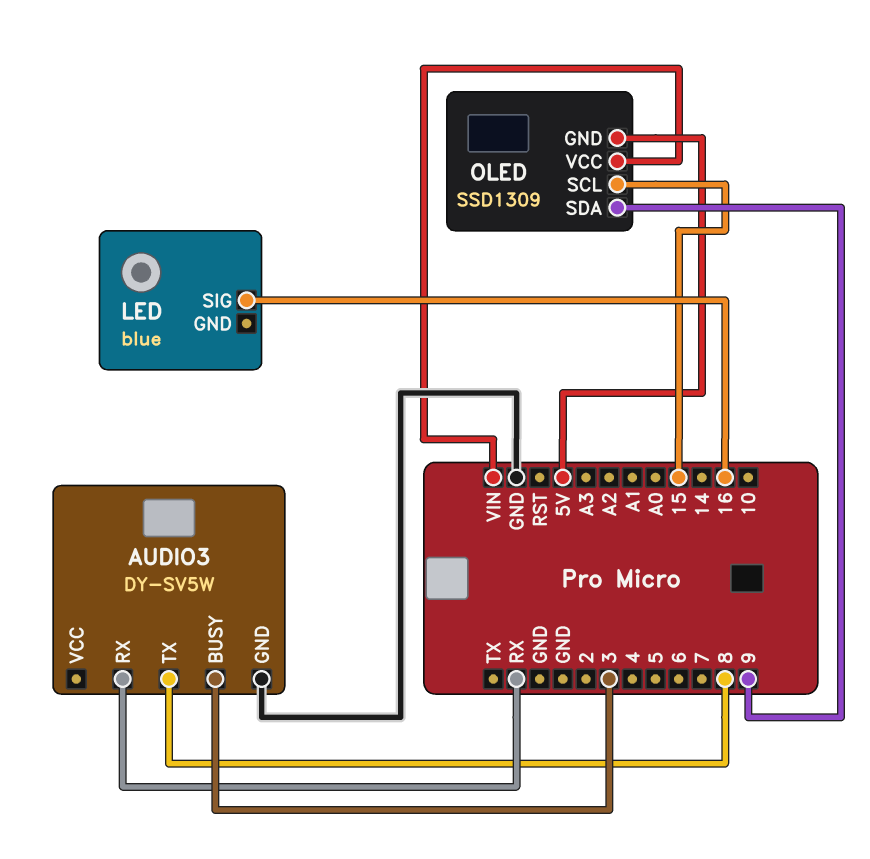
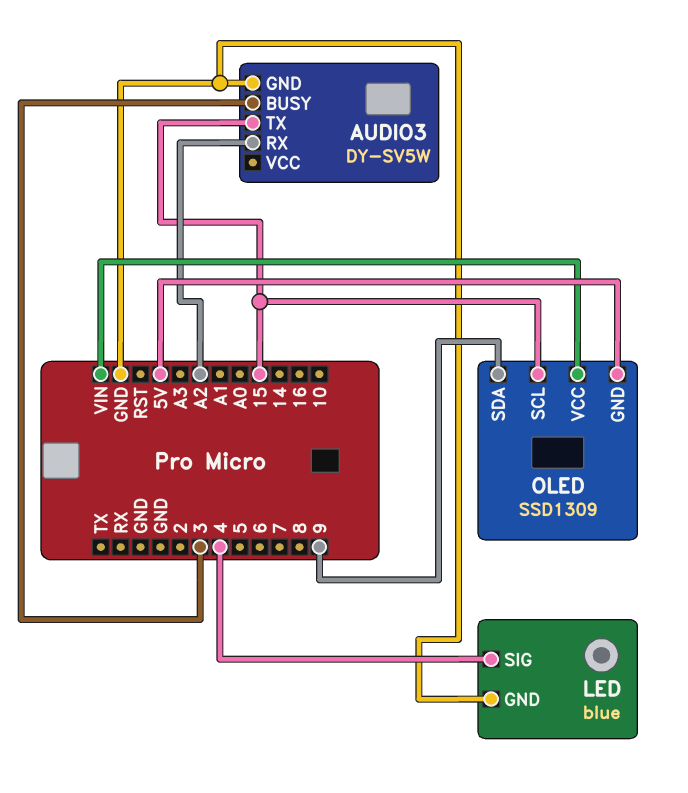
AUDIO3 pin RX: RX -> A2
AUDIO3 pin TX: 8 -> 15
LED pin GND: none -> GND
LED pin SIG: 16 -> 4

